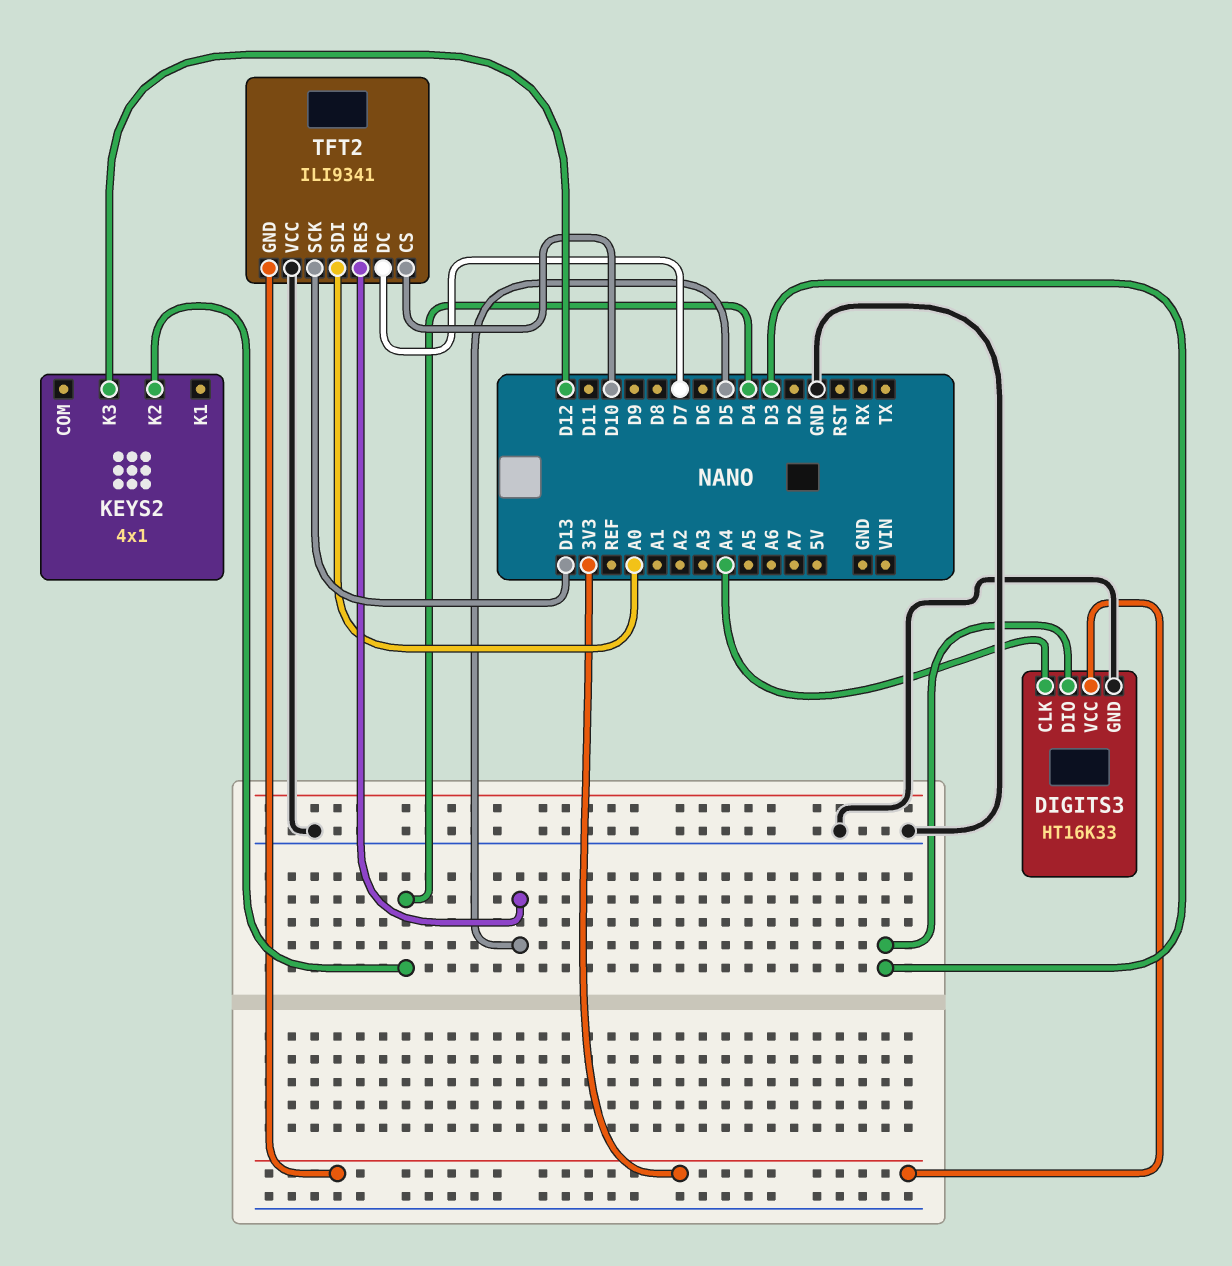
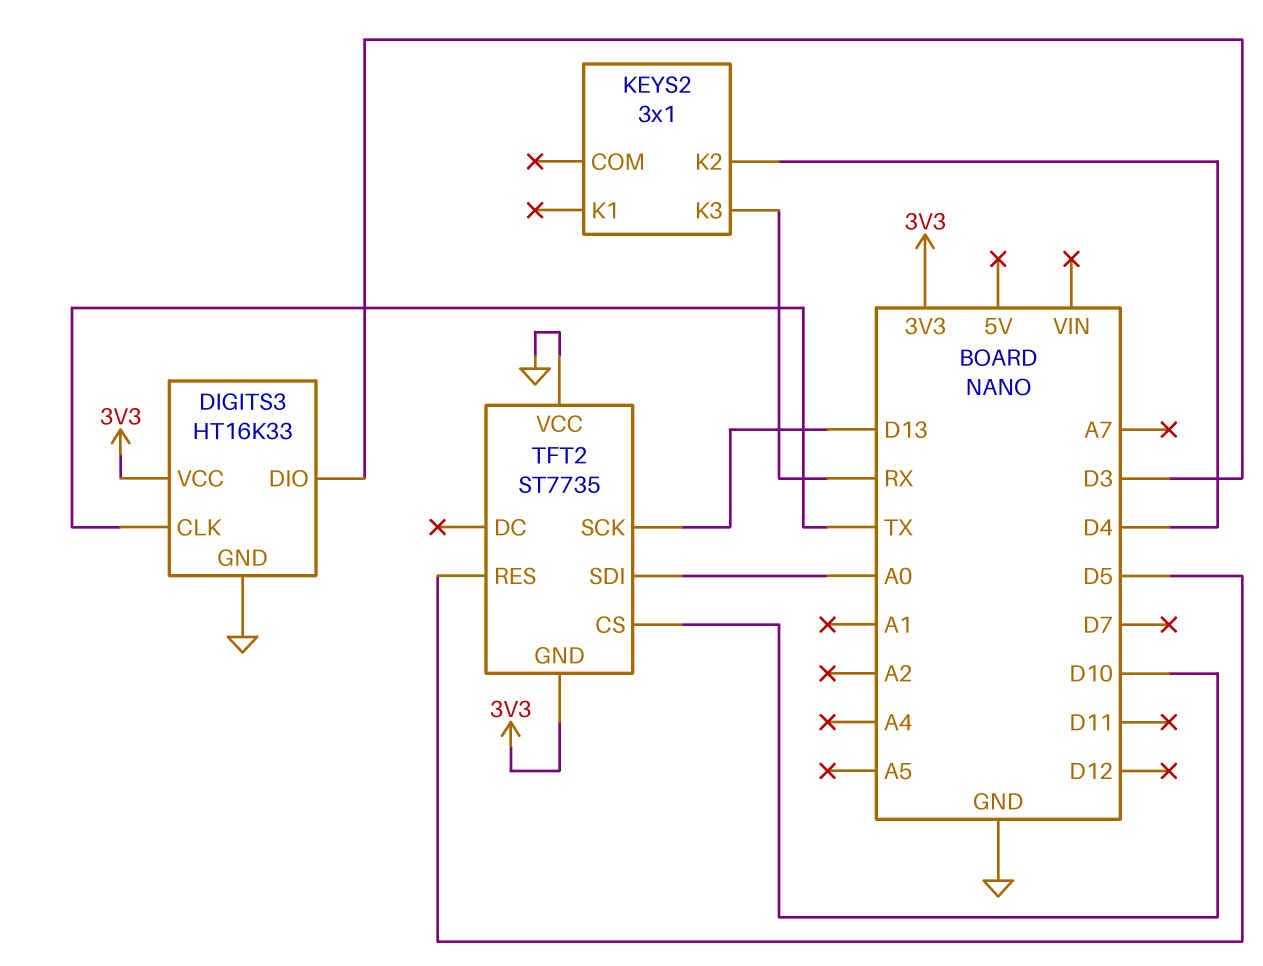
DIGITS3 pin CLK: A4 -> TX
KEYS2: 4x1 -> 3x1
KEYS2 pin K3: D12 -> RX
TFT2: ILI9341 -> ST7735
TFT2 pin DC: D7 -> none

